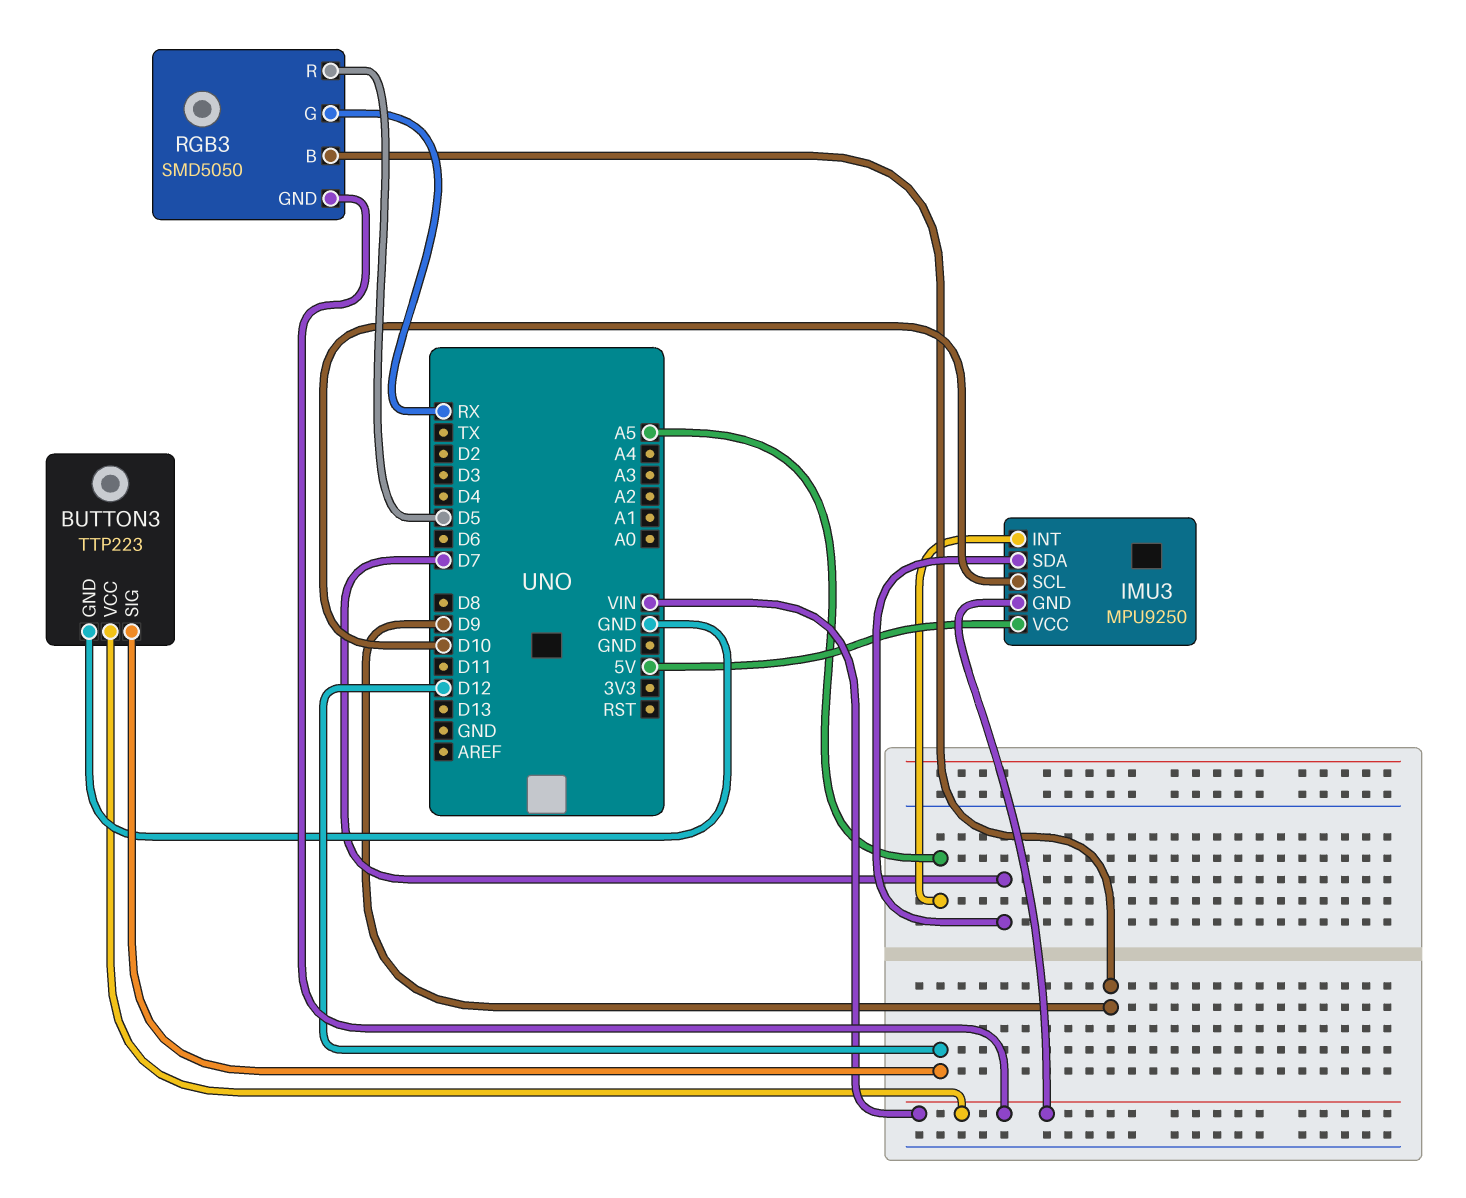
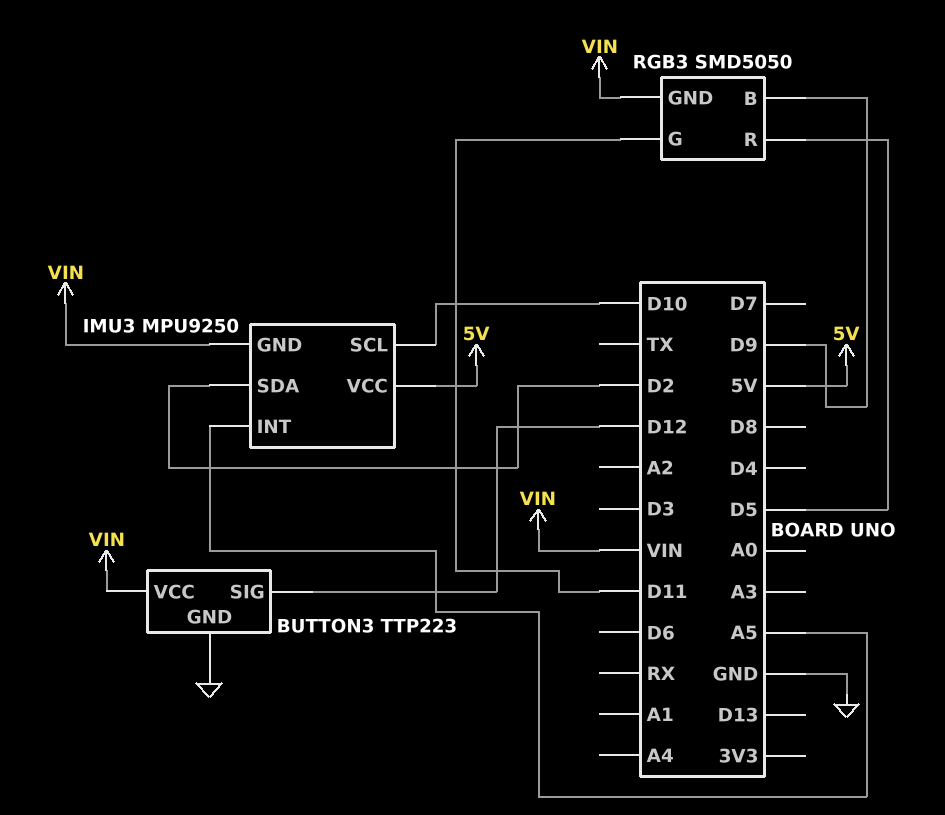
IMU3 pin SDA: D7 -> D2
RGB3 pin G: RX -> D11

